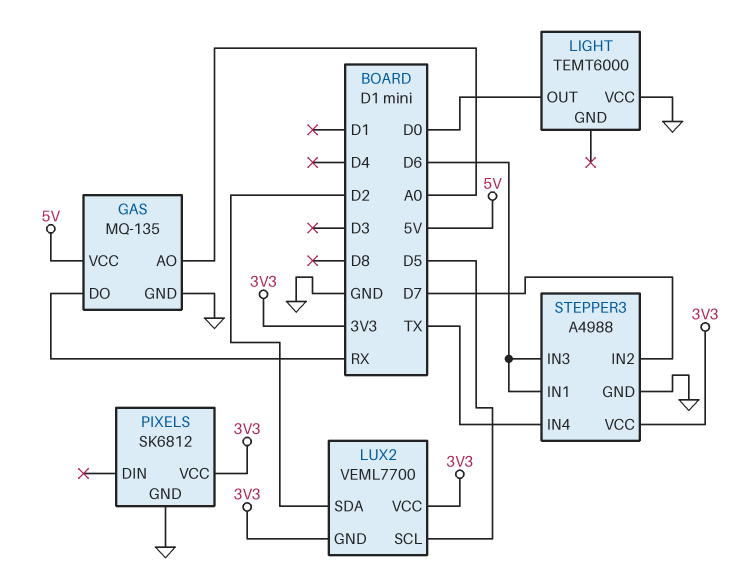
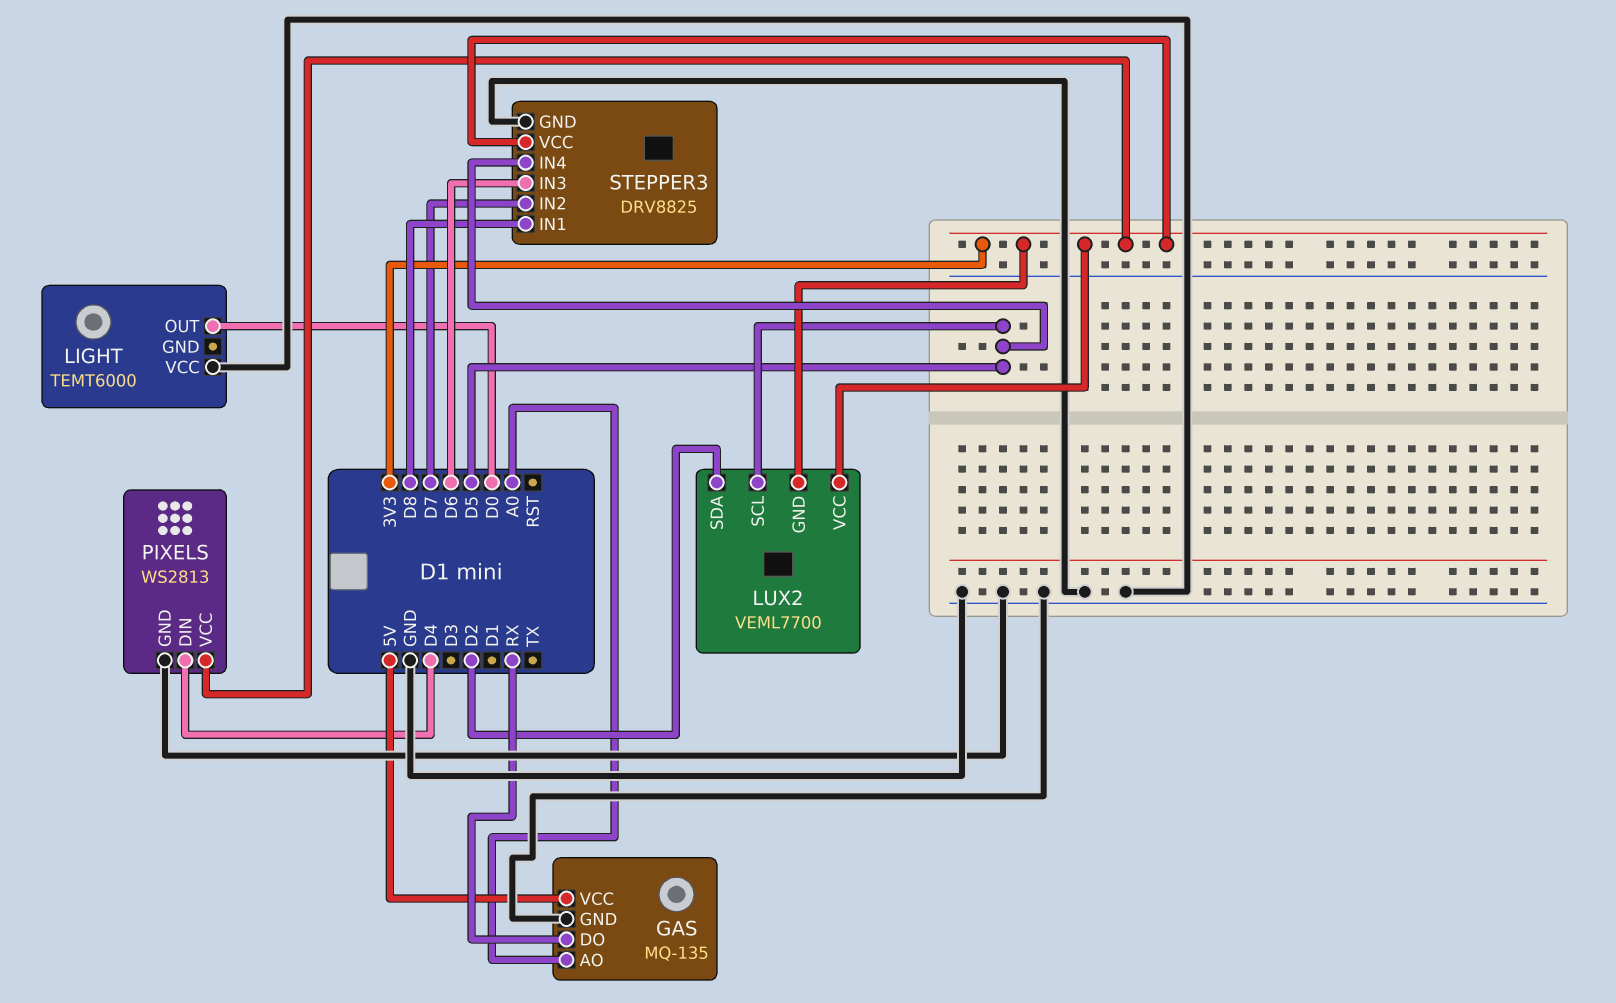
PIXELS: SK6812 -> WS2813
PIXELS pin DIN: none -> D4
STEPPER3: A4988 -> DRV8825
STEPPER3 pin IN1: D6 -> D8
STEPPER3 pin IN4: TX -> D5

